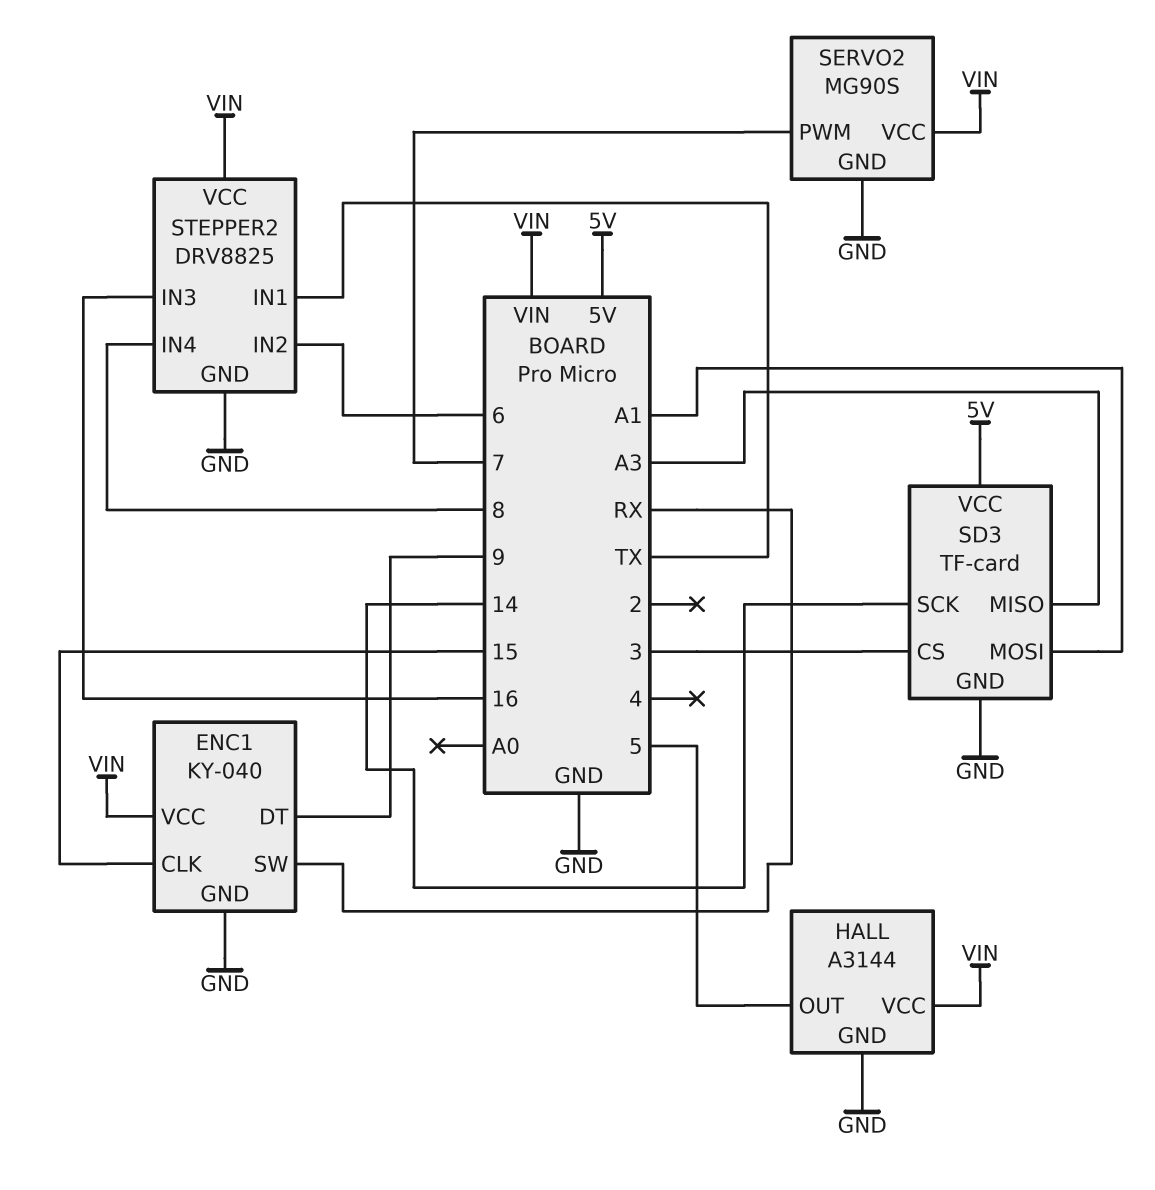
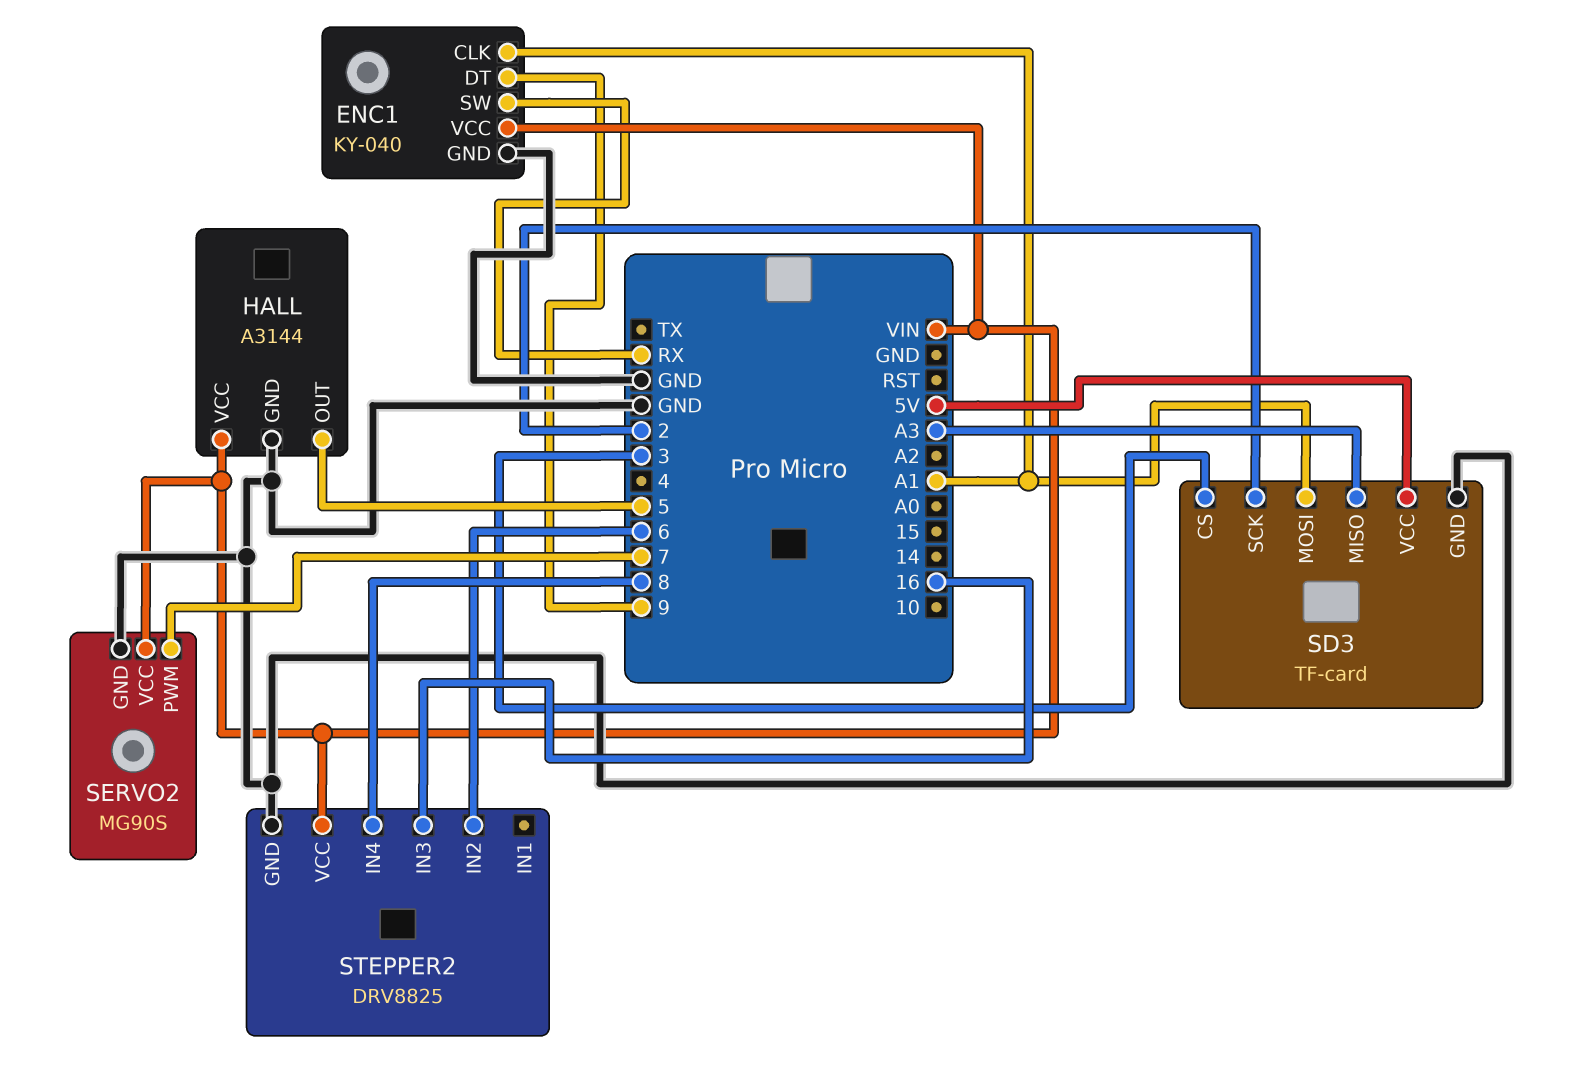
ENC1 pin CLK: 15 -> A1
SD3 pin SCK: 14 -> 2
STEPPER2 pin IN1: TX -> none

